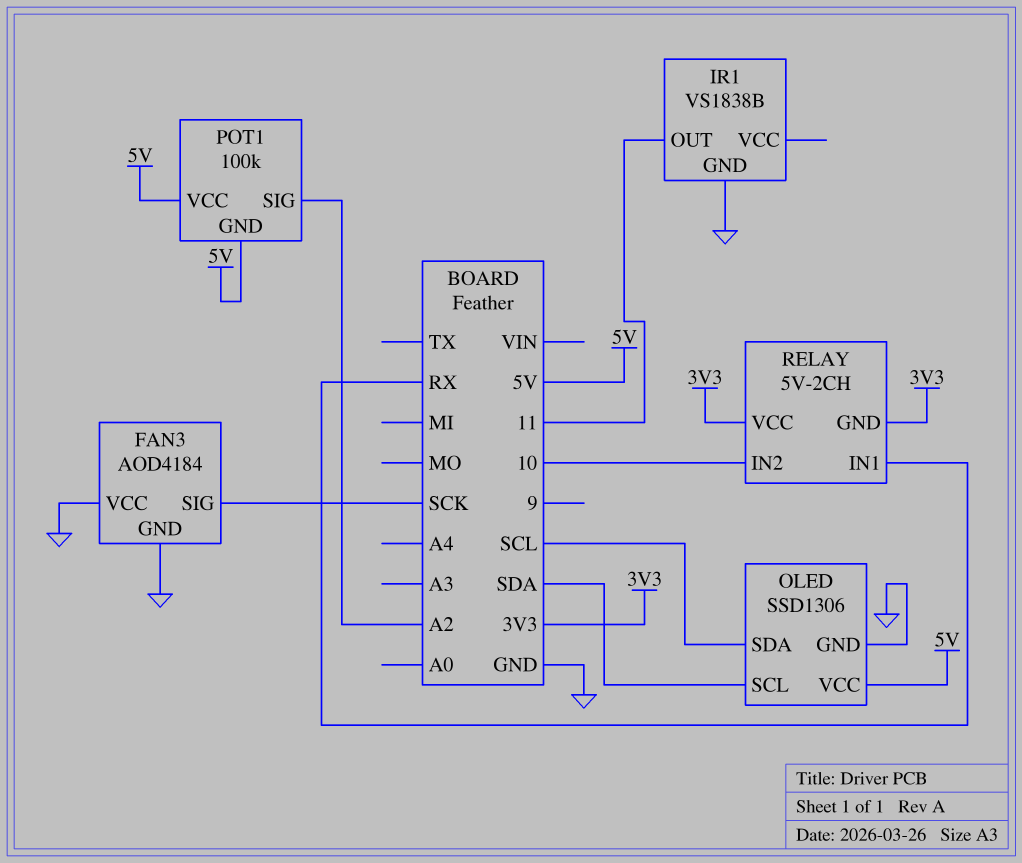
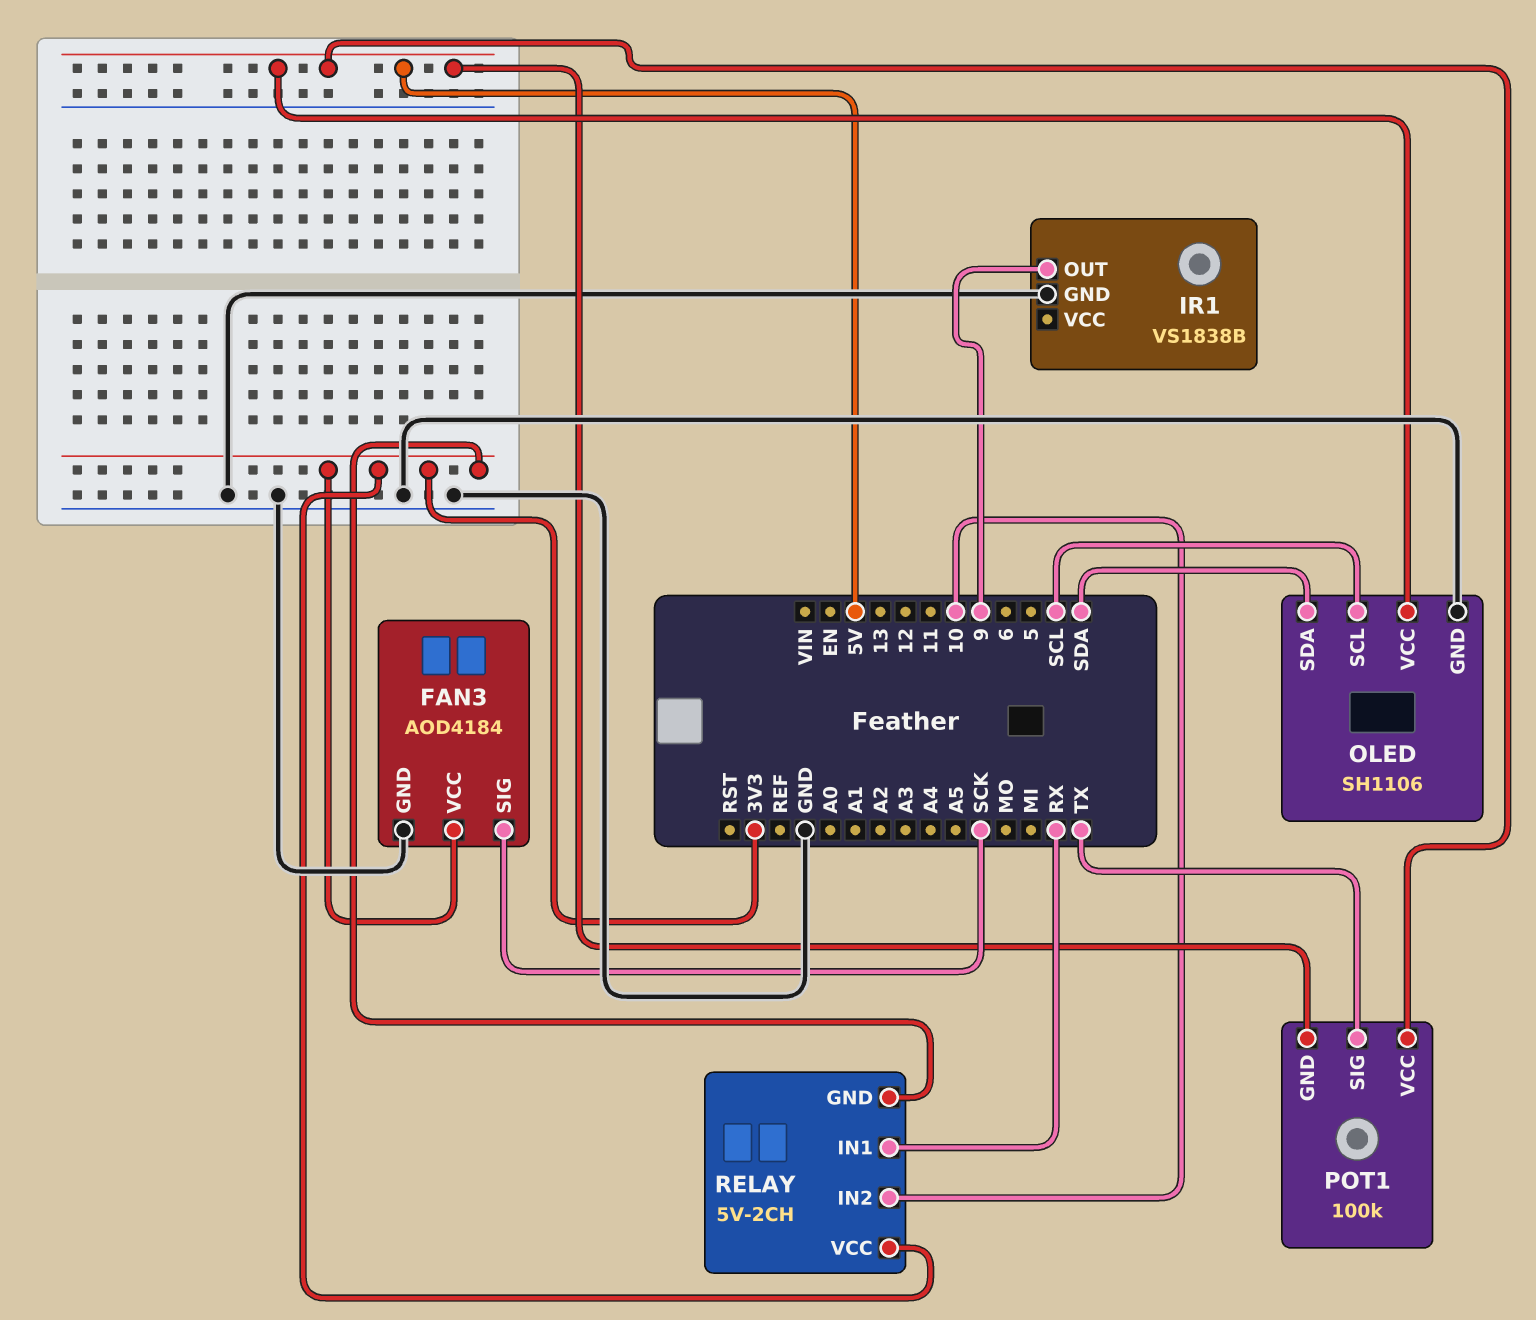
FAN3 pin VCC: GND -> 3V3
IR1 pin OUT: 11 -> 9
OLED: SSD1306 -> SH1106
OLED pin SCL: SDA -> SCL
OLED pin SDA: SCL -> SDA
POT1 pin SIG: A2 -> TX

